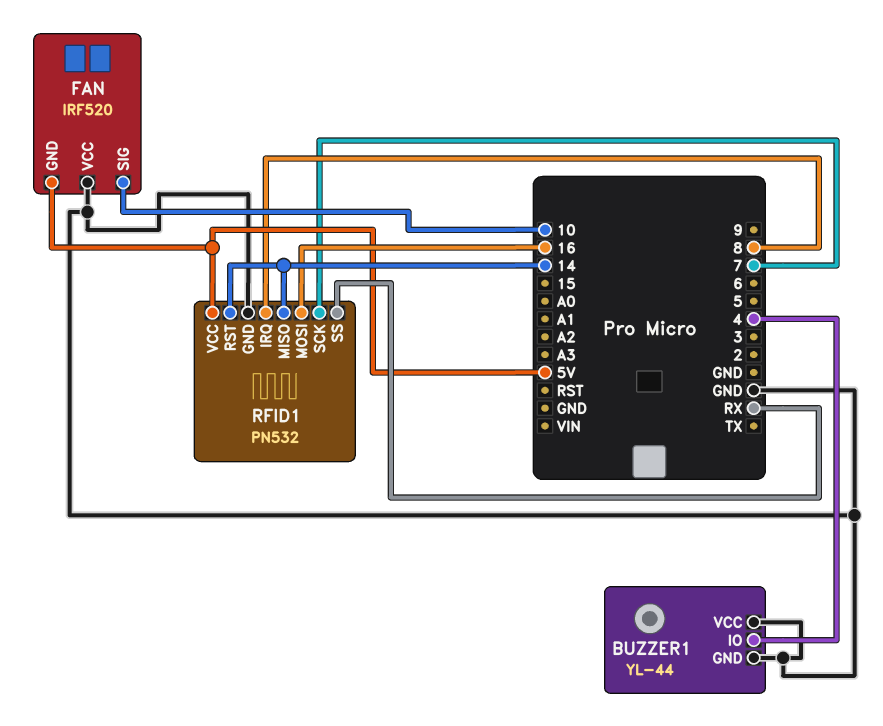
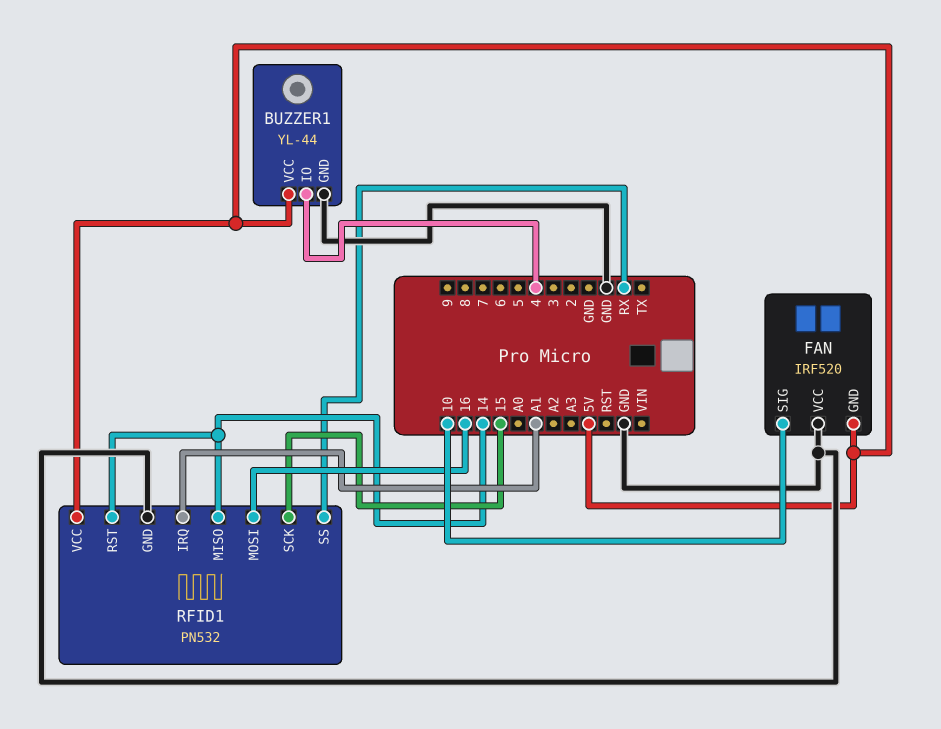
BUZZER1 pin VCC: GND -> 5V
RFID1 pin IRQ: 8 -> A1
RFID1 pin SCK: 7 -> 15

